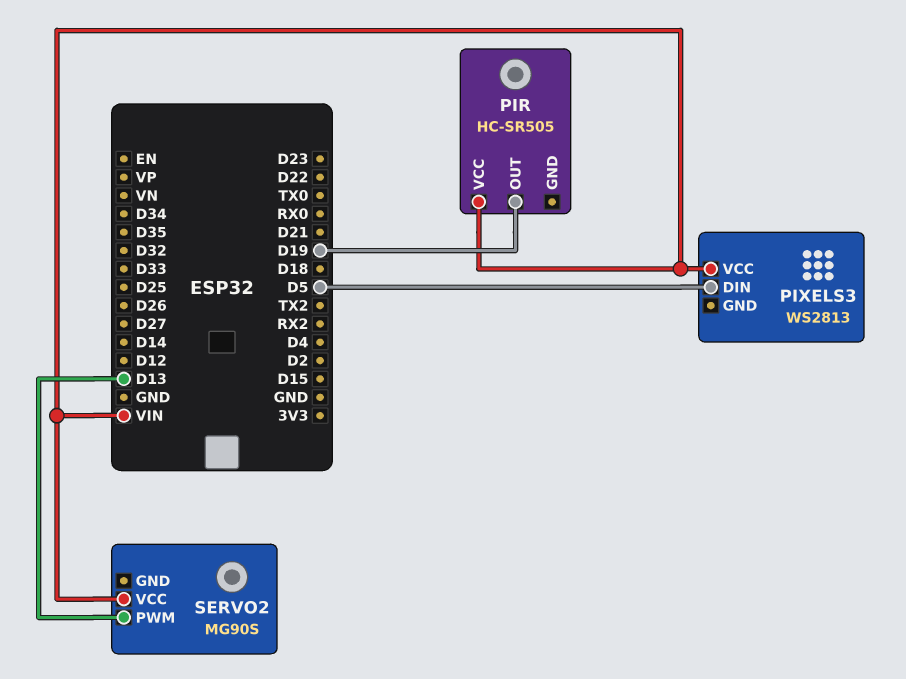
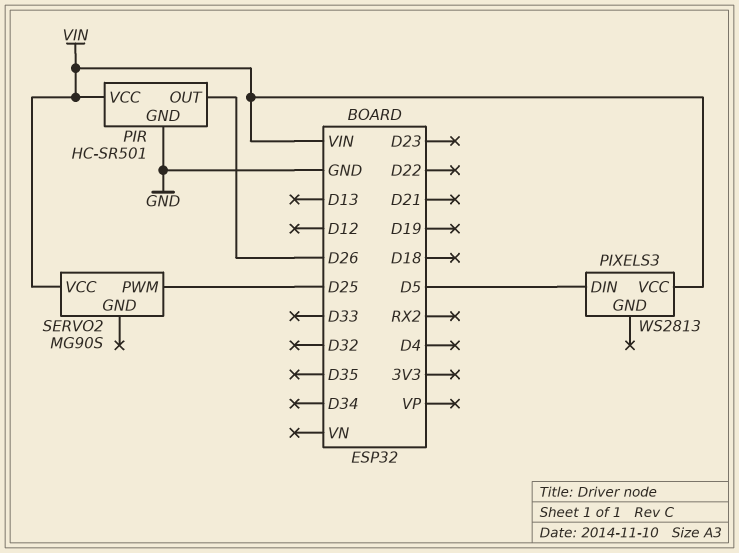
PIR: HC-SR505 -> HC-SR501
PIR pin GND: none -> GND
PIR pin OUT: D19 -> D26
SERVO2 pin PWM: D13 -> D25

